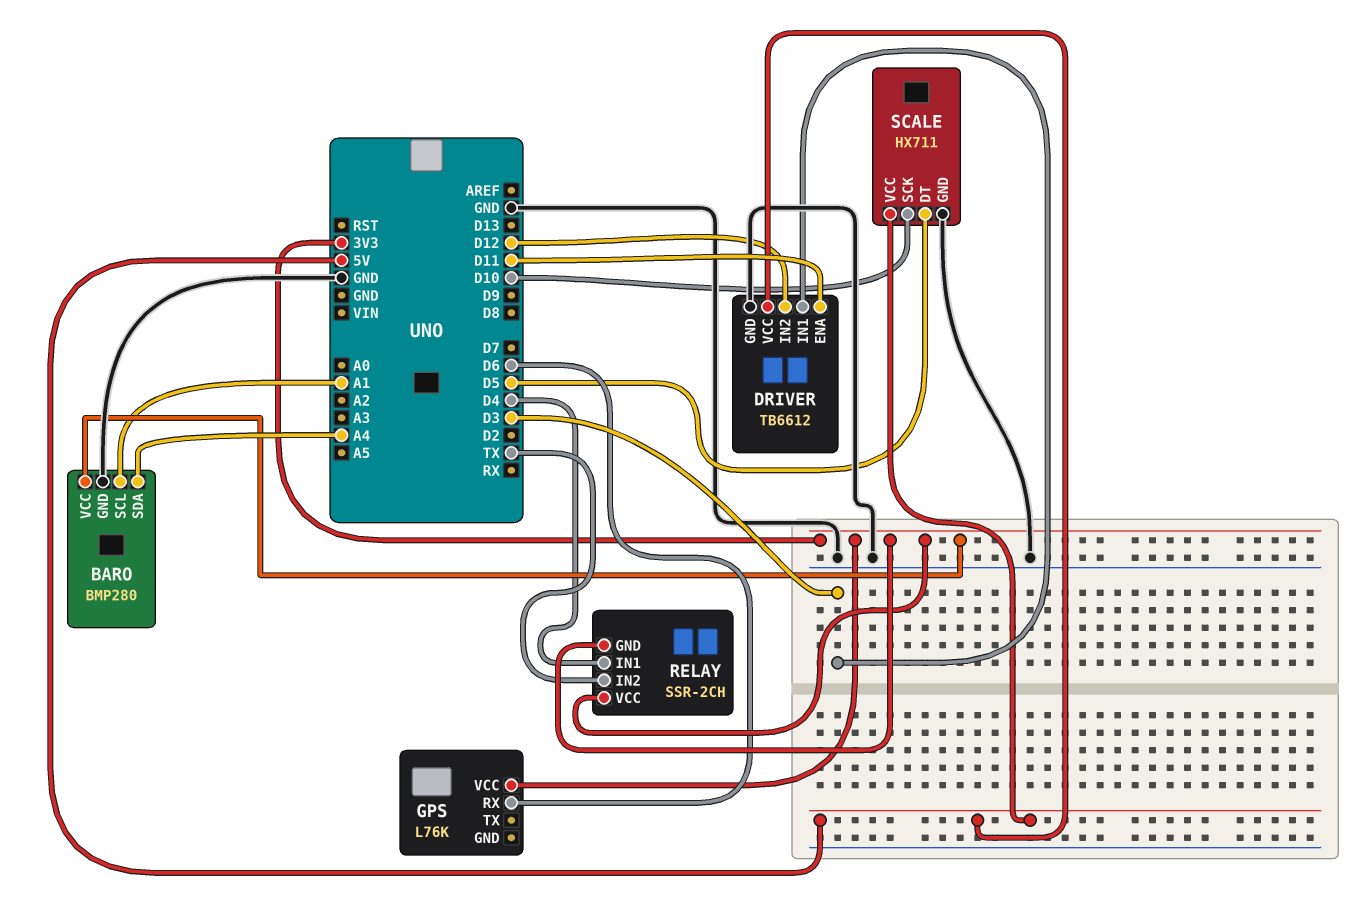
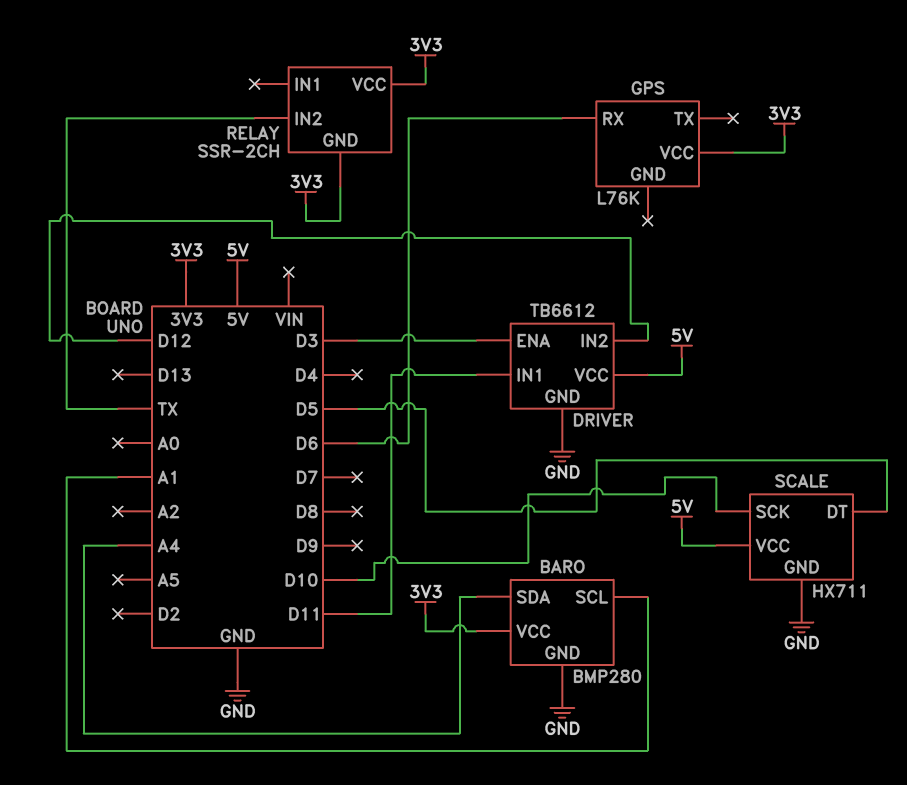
DRIVER pin ENA: D11 -> D3
DRIVER pin IN1: D3 -> D11
RELAY pin IN1: D4 -> none

